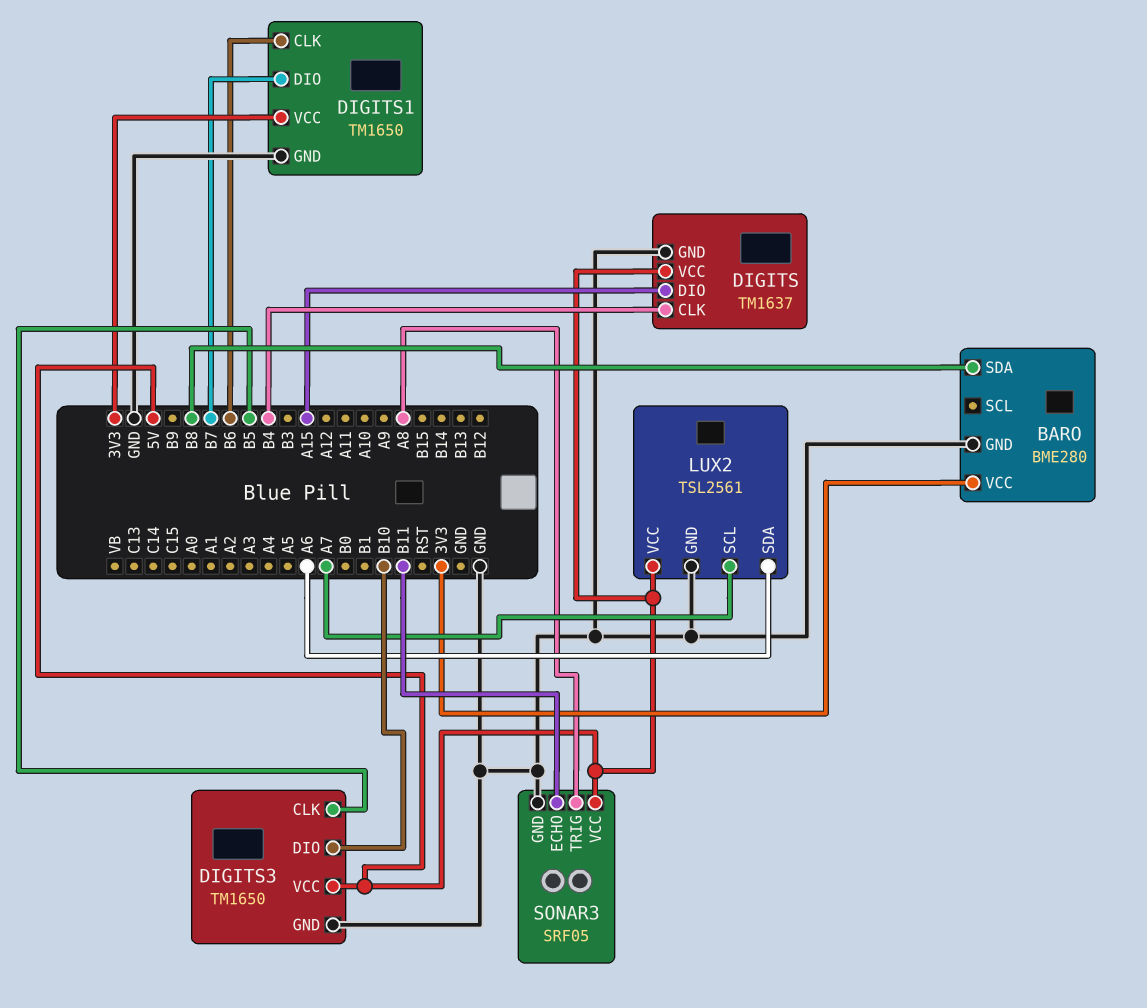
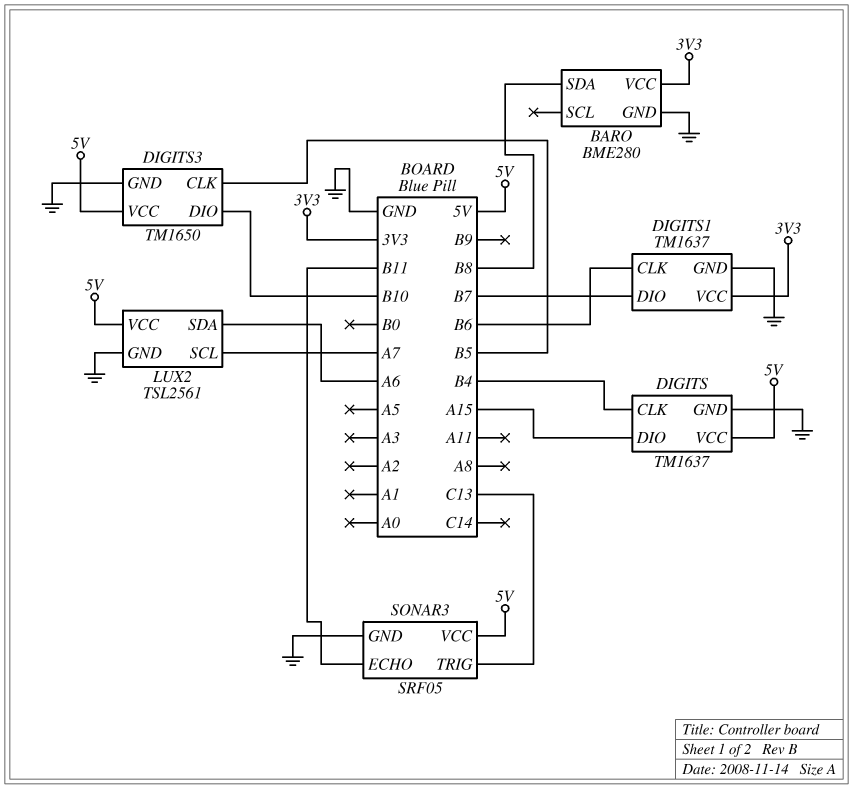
DIGITS1: TM1650 -> TM1637
SONAR3 pin TRIG: A8 -> C13

